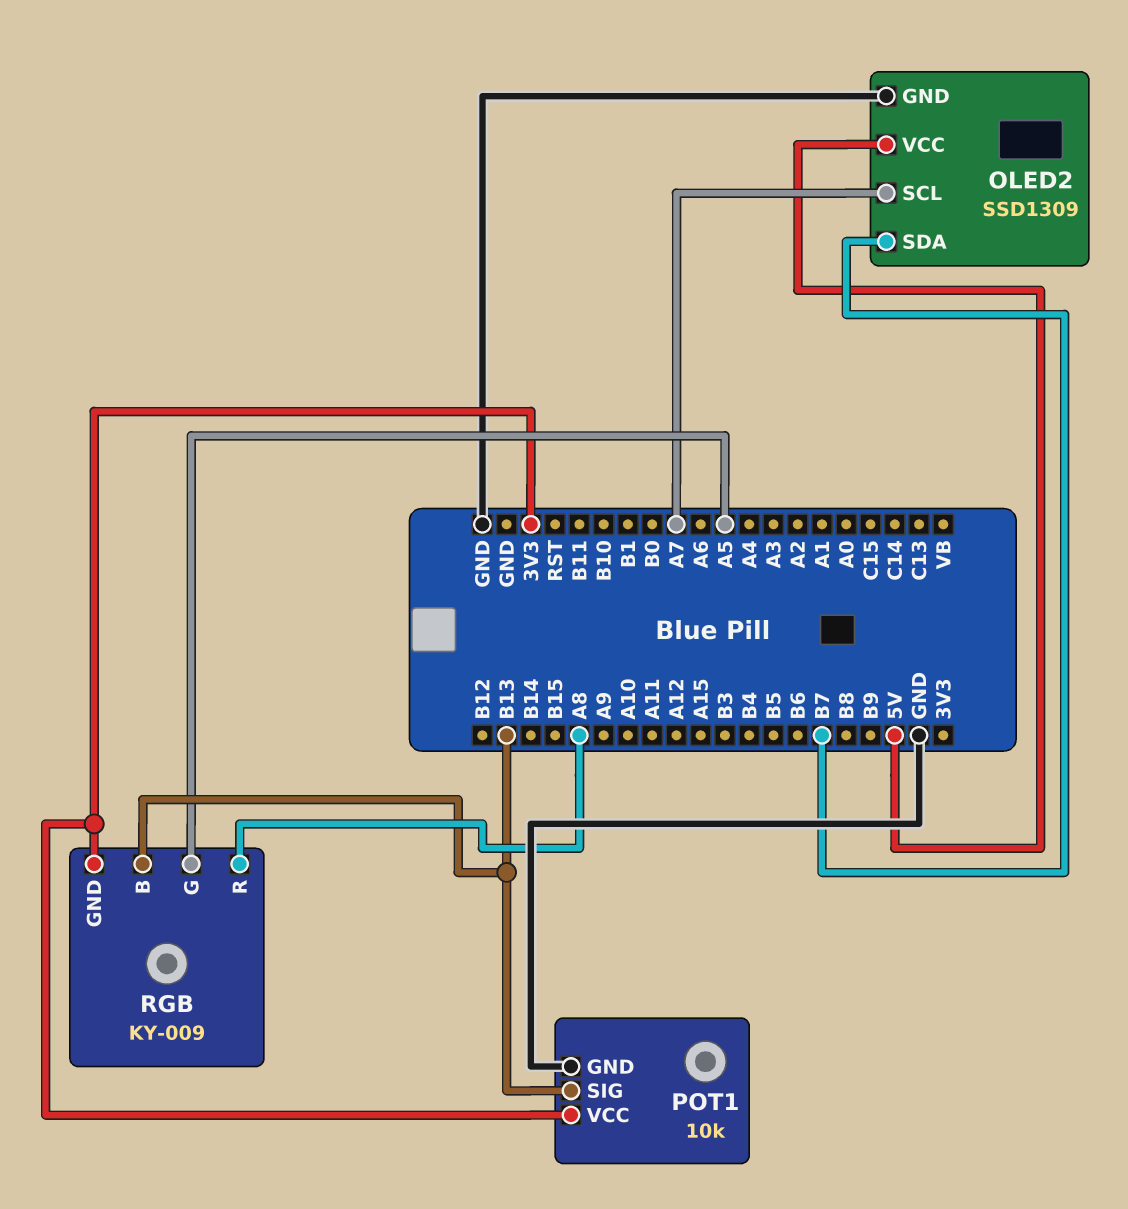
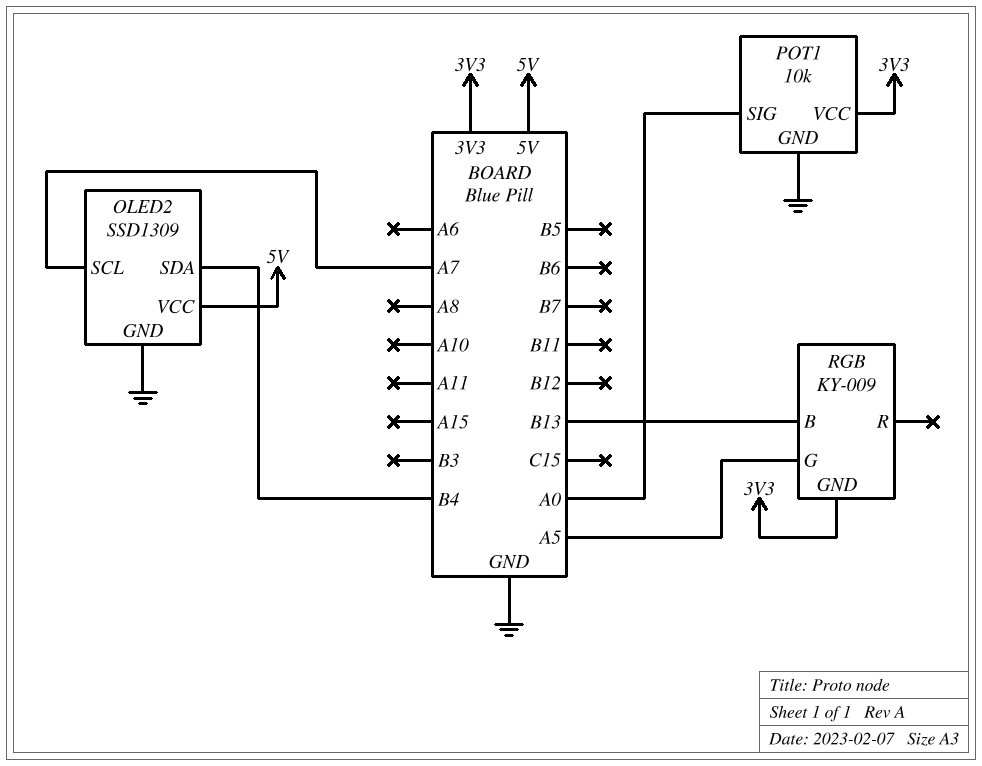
OLED2 pin SDA: B7 -> B4
POT1 pin SIG: B13 -> A0
RGB pin R: A8 -> none

